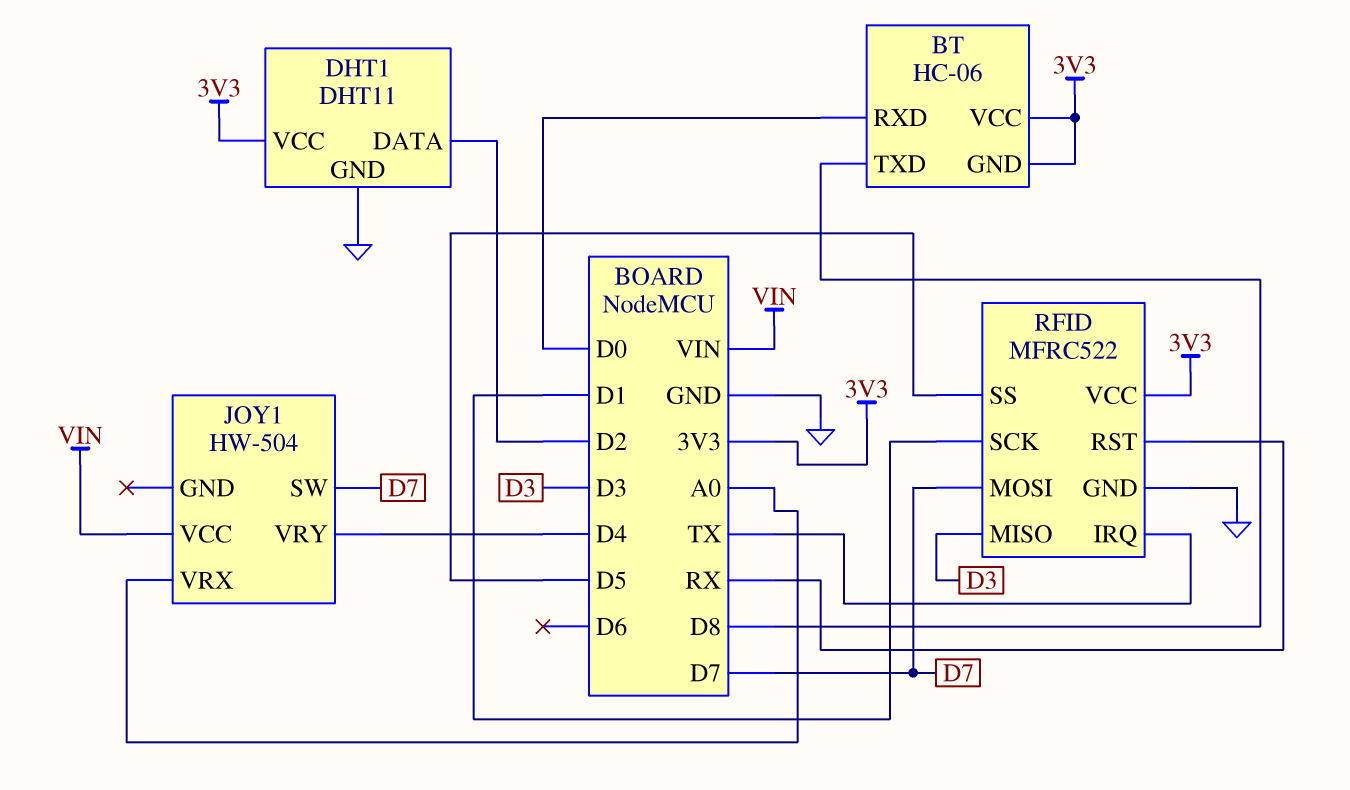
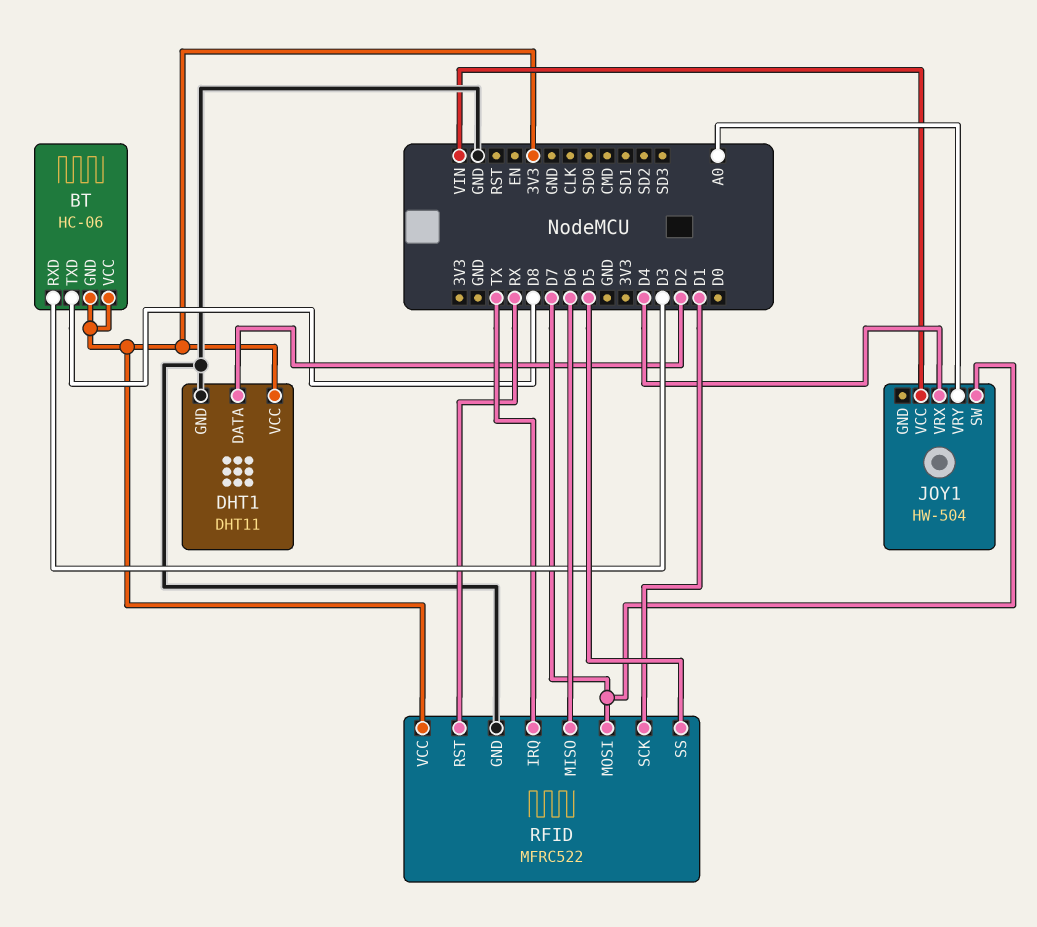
BT pin RXD: D0 -> D3
JOY1 pin VRX: A0 -> D4
JOY1 pin VRY: D4 -> A0
RFID pin MISO: D3 -> D6

